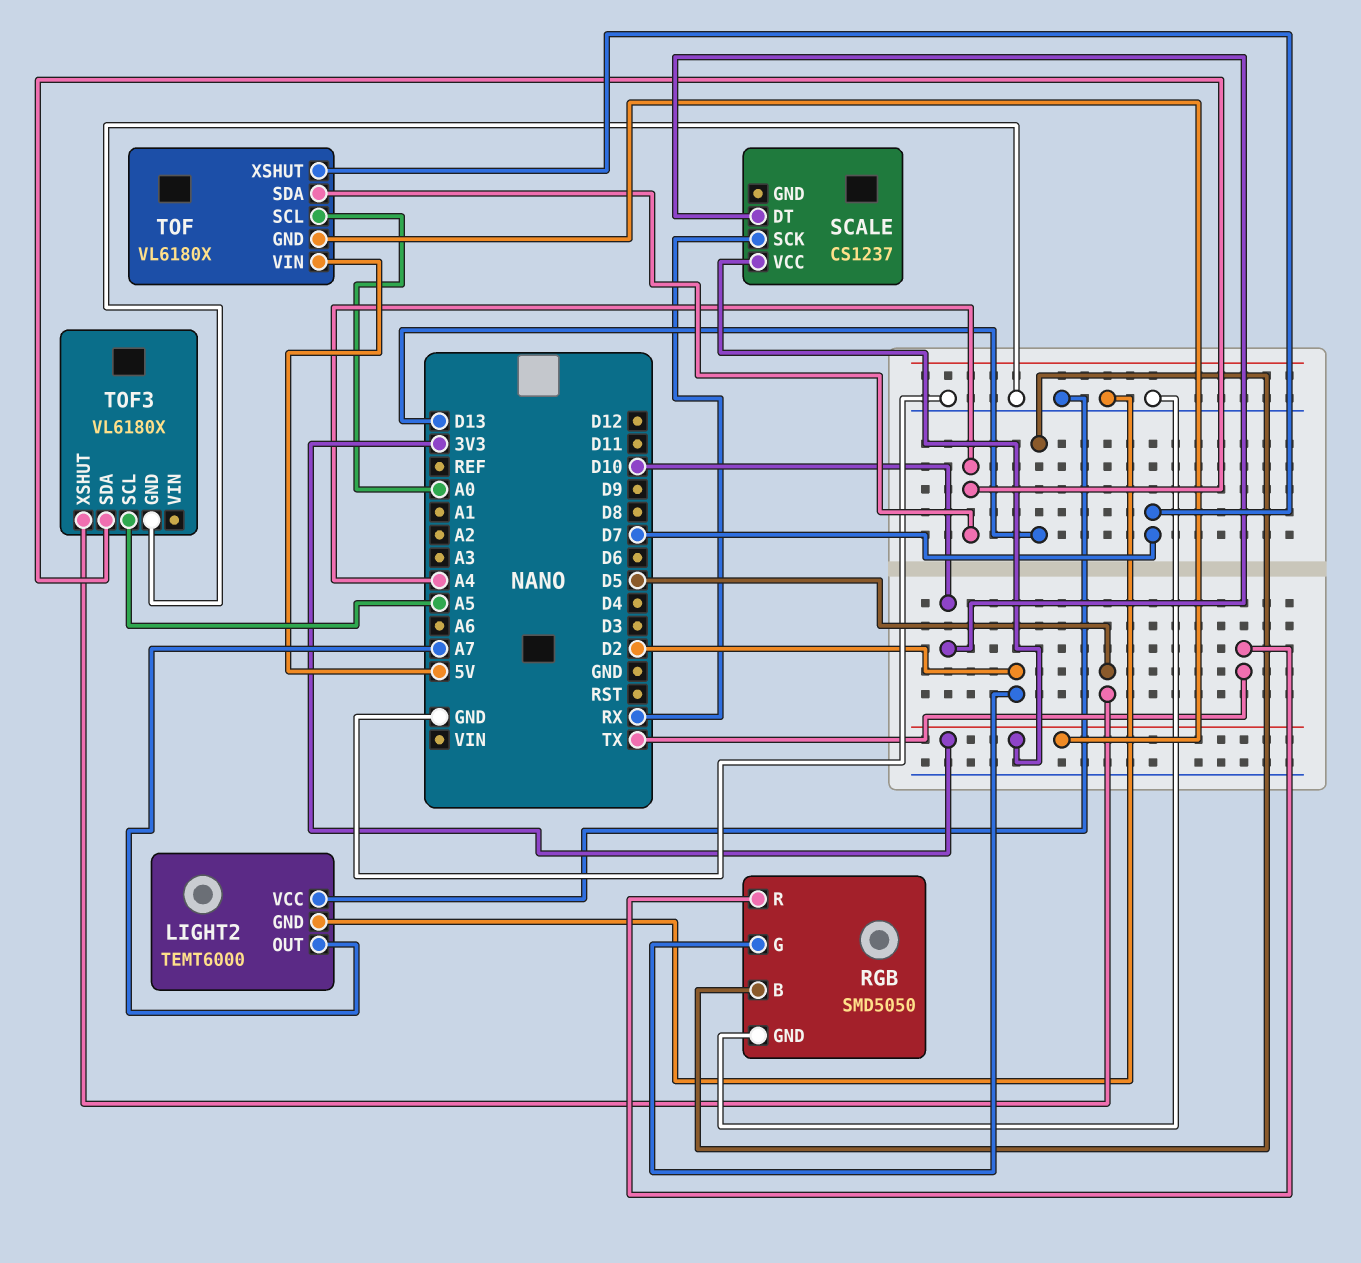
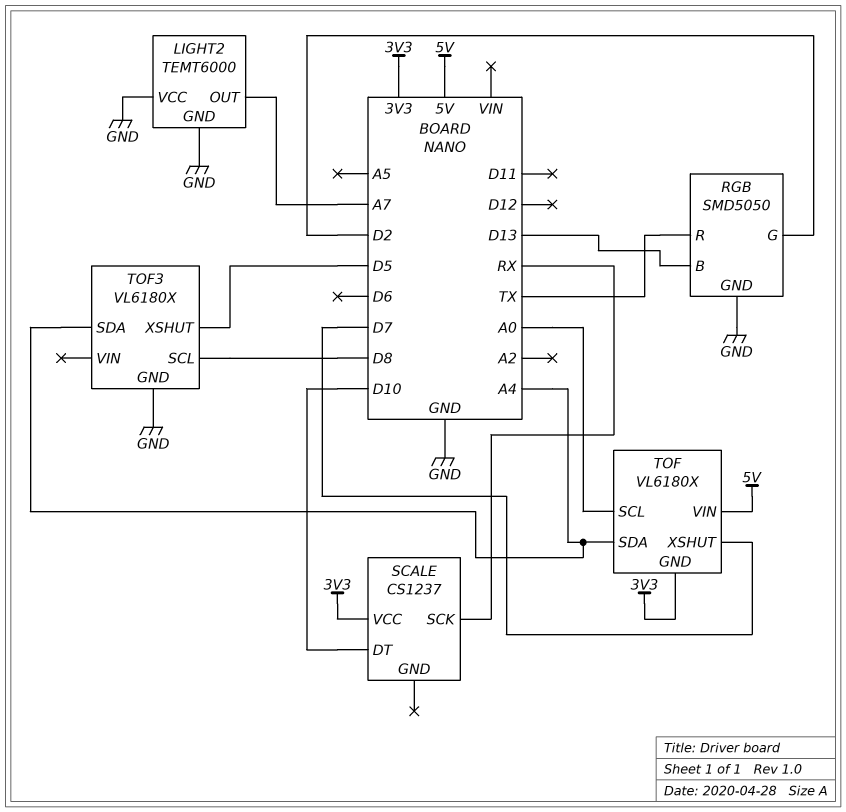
TOF3 pin SCL: A5 -> D8

